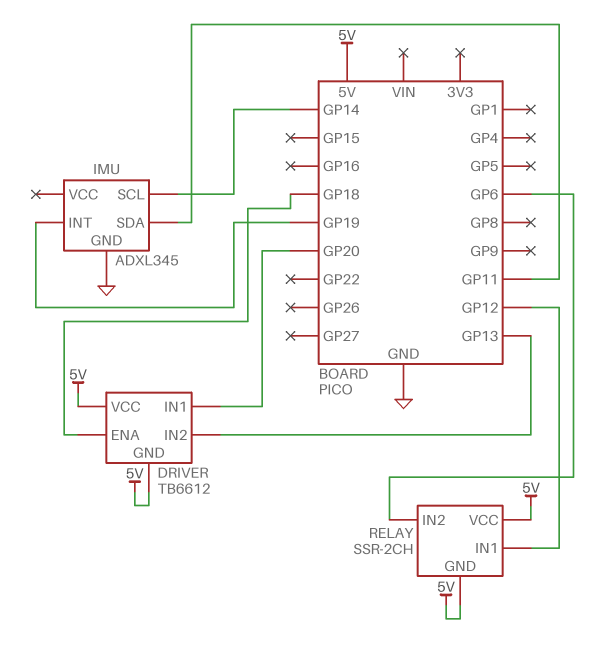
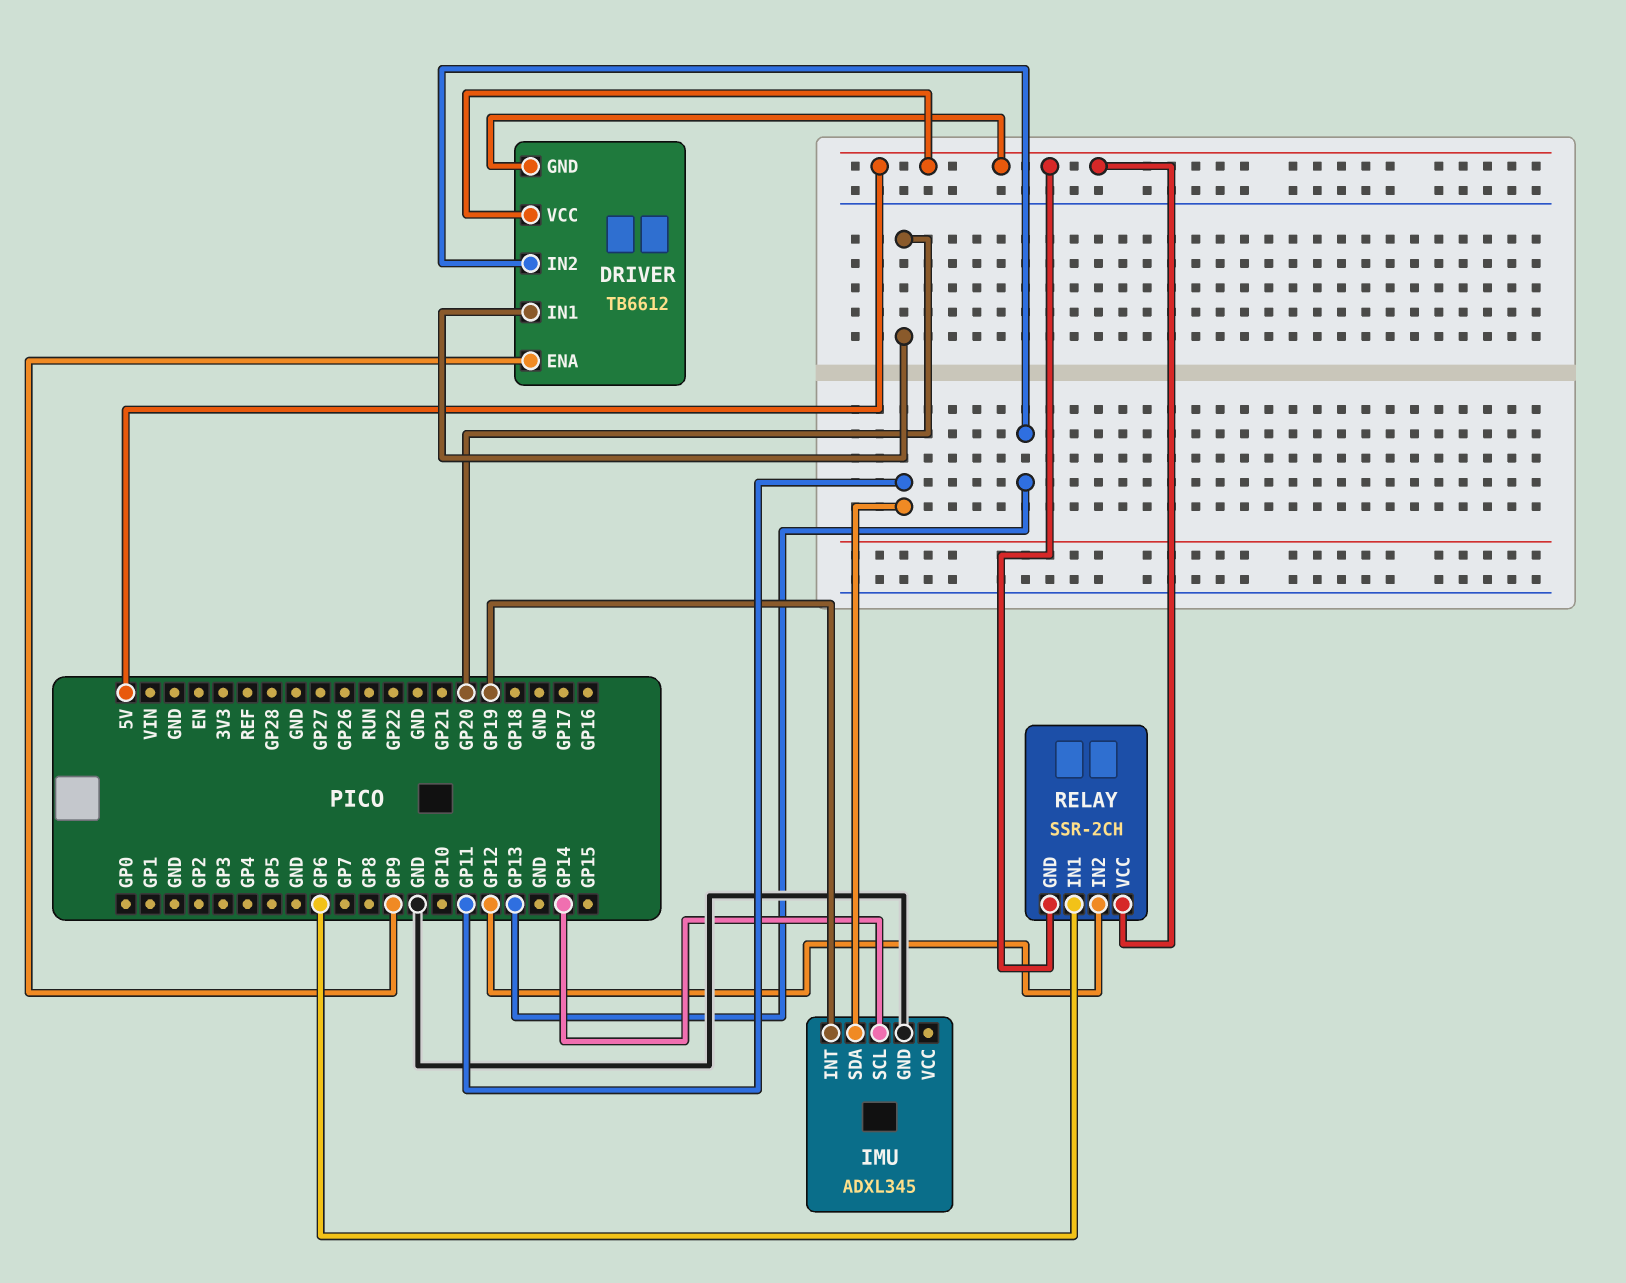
DRIVER pin ENA: GP18 -> GP9
RELAY pin IN1: GP12 -> GP6
RELAY pin IN2: GP6 -> GP12

